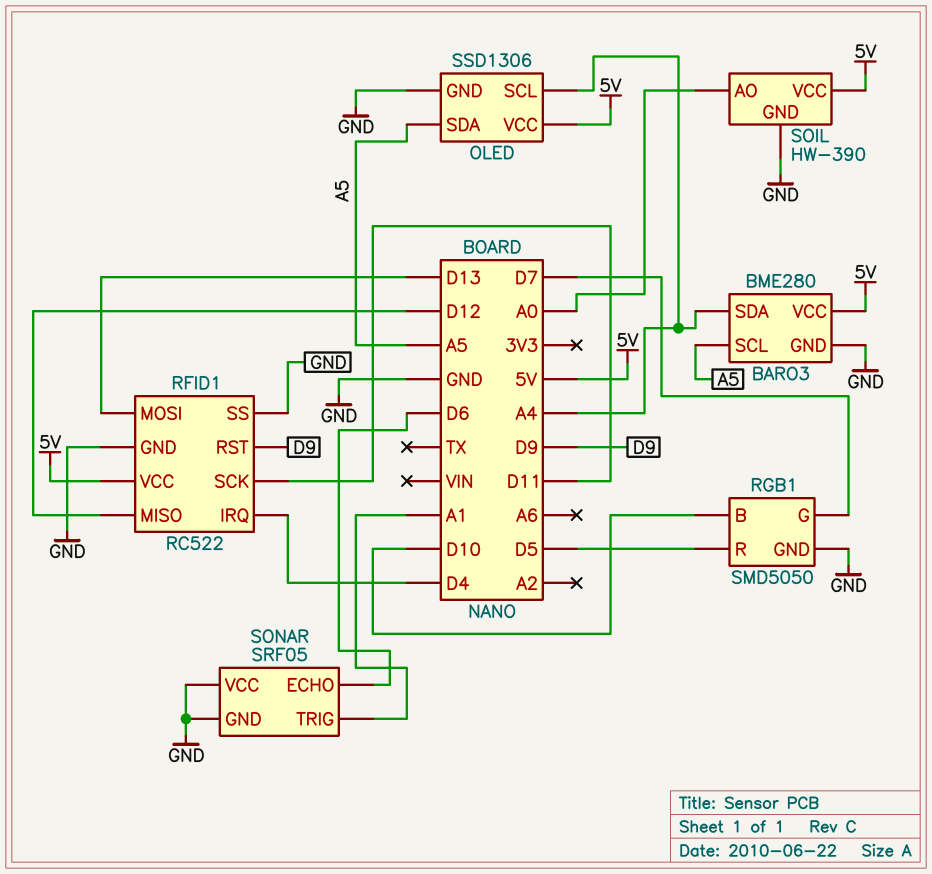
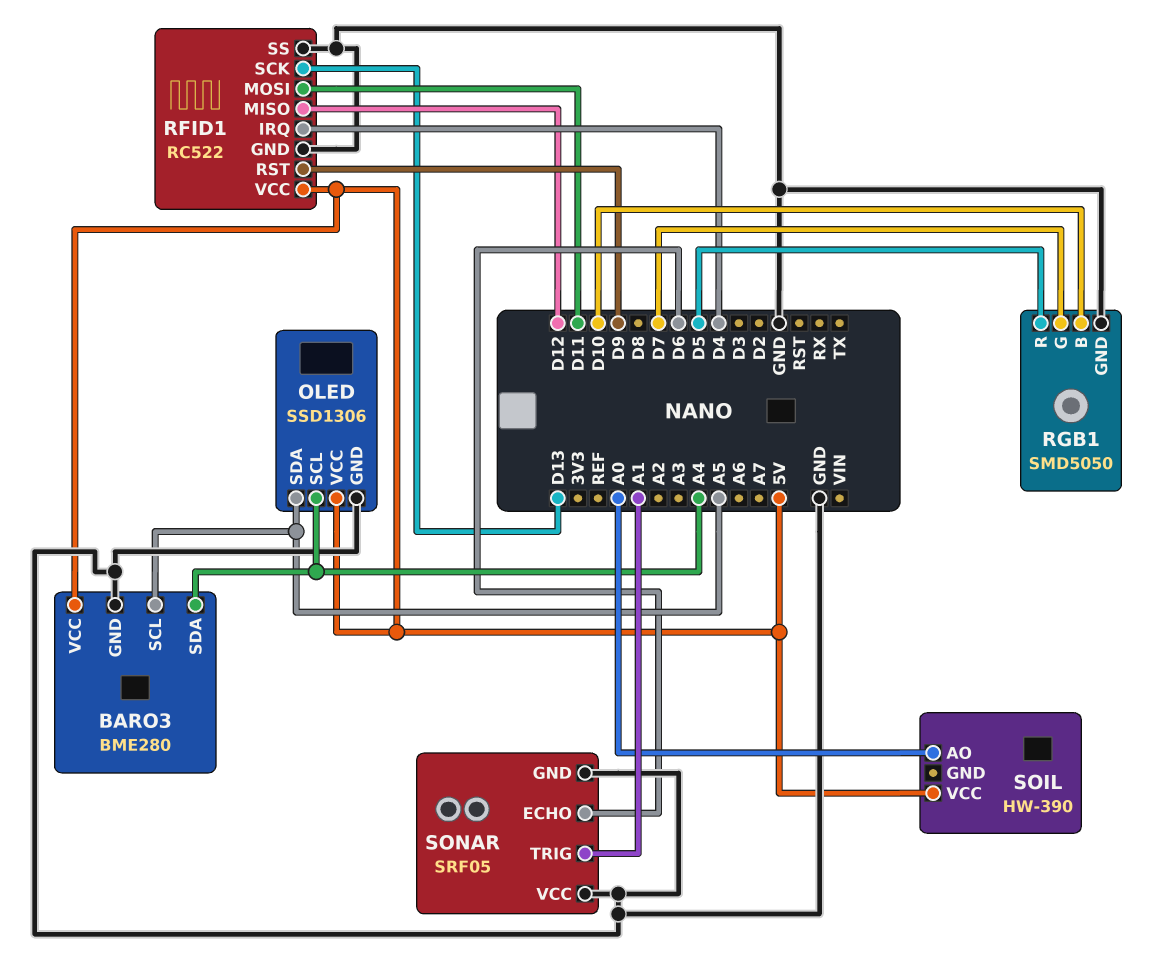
RFID1 pin MOSI: D13 -> D11
RFID1 pin SCK: D11 -> D13
SOIL pin GND: GND -> none

